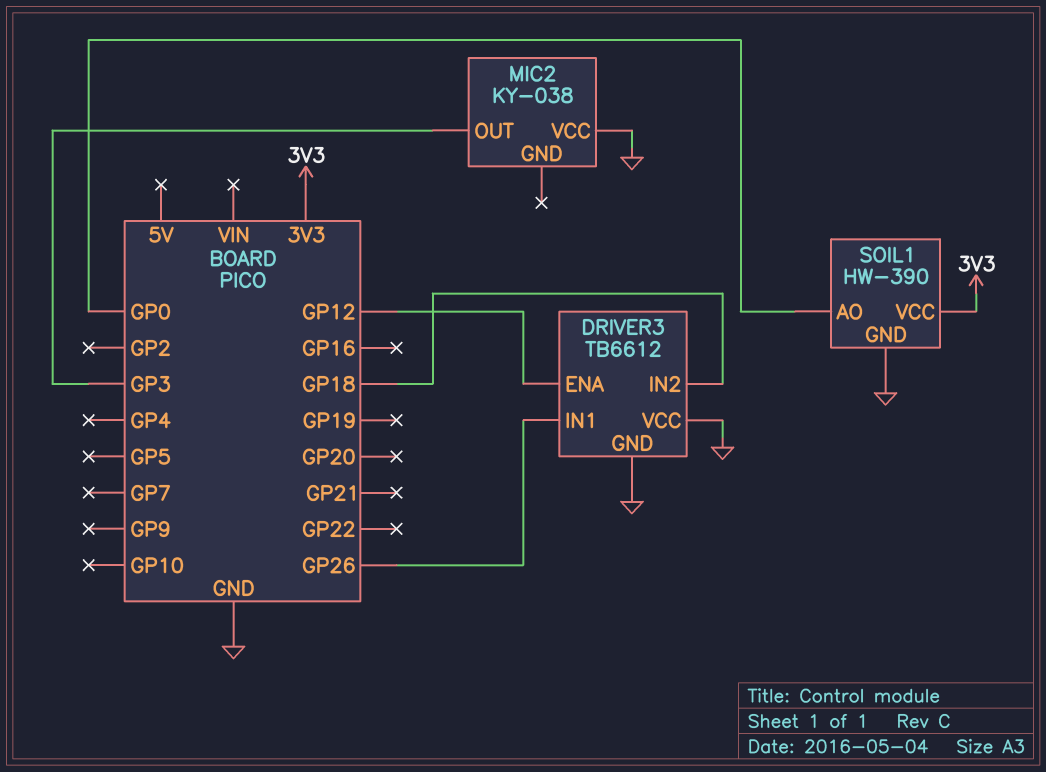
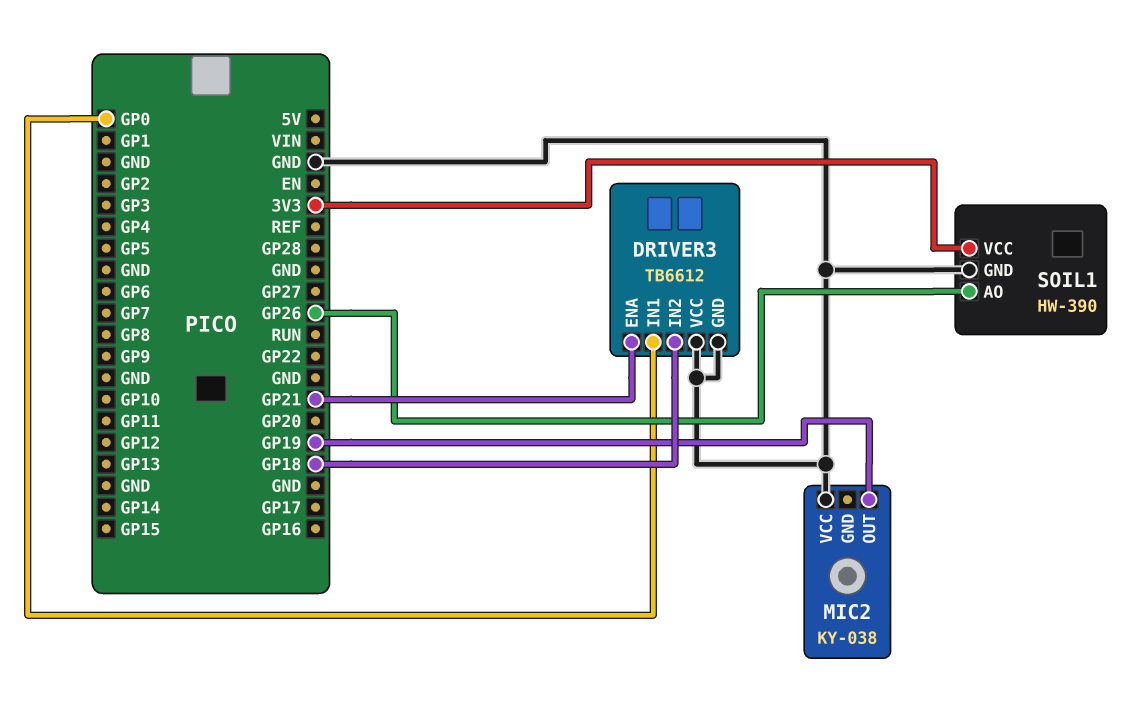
DRIVER3 pin ENA: GP12 -> GP21
DRIVER3 pin IN1: GP26 -> GP0
MIC2 pin OUT: GP3 -> GP19
SOIL1 pin AO: GP0 -> GP26

